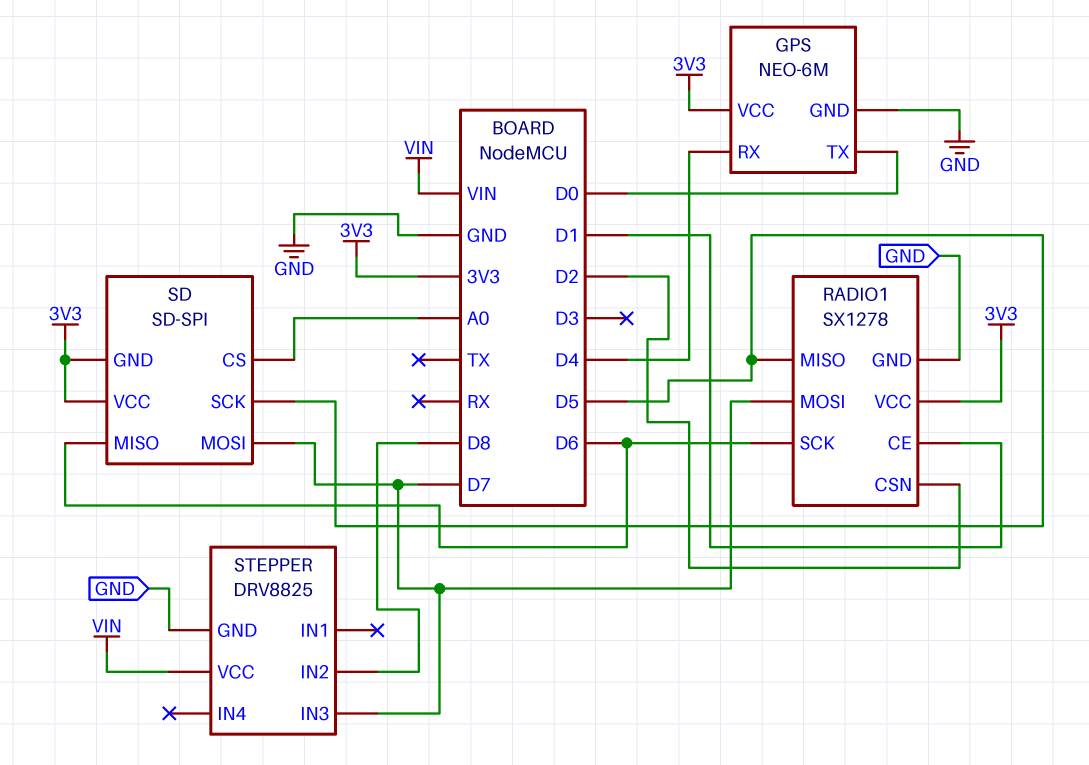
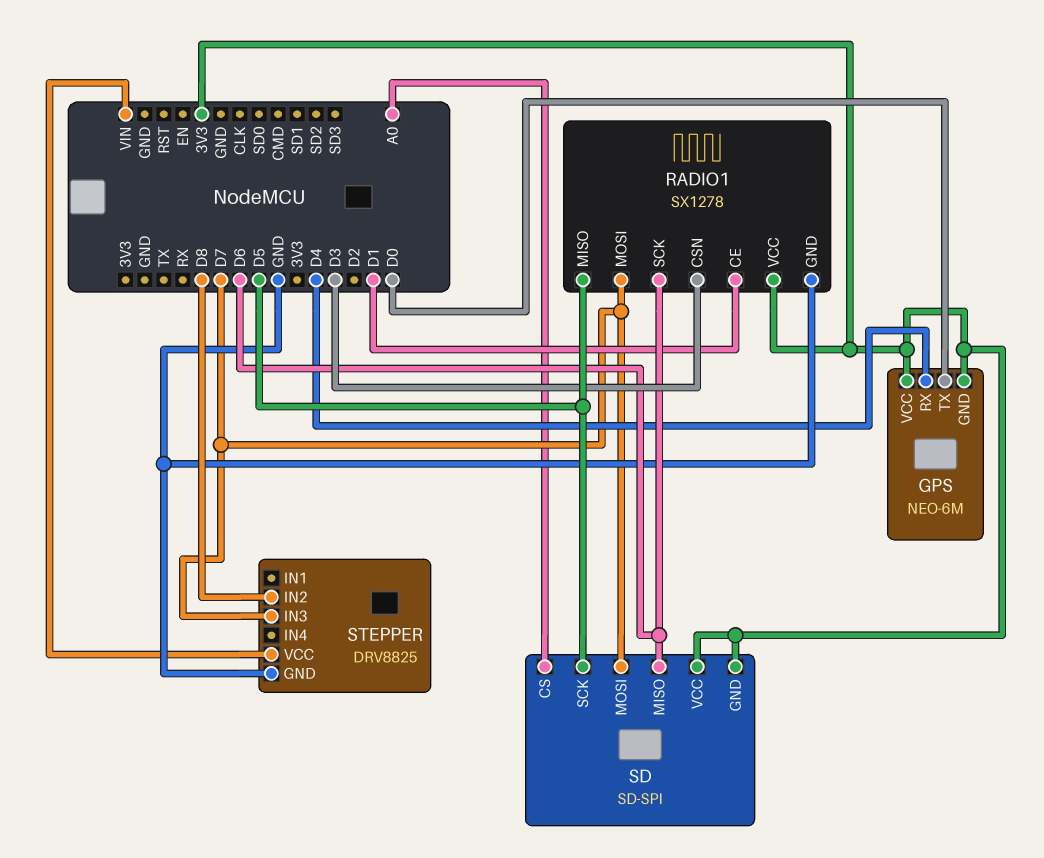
GPS pin GND: GND -> 3V3
RADIO1 pin CSN: D2 -> D3

